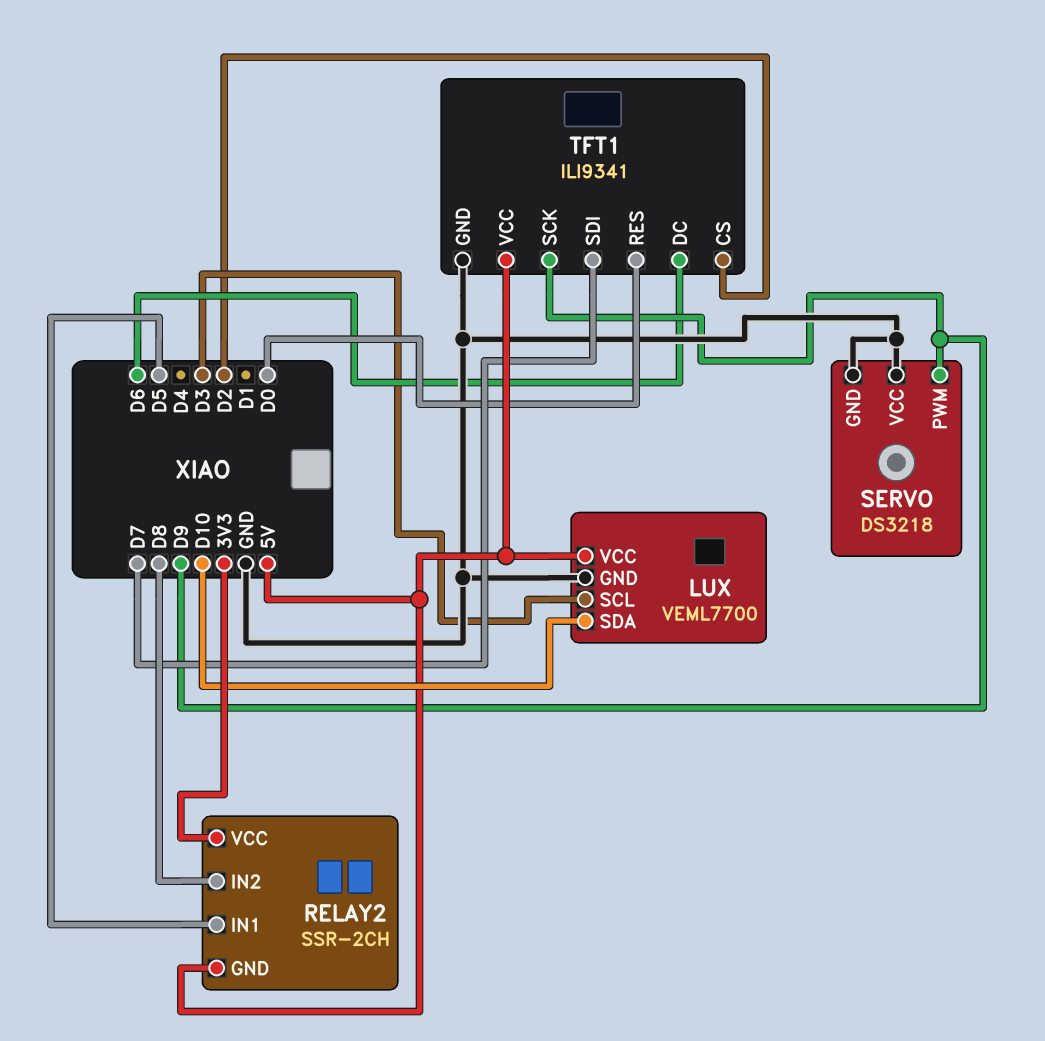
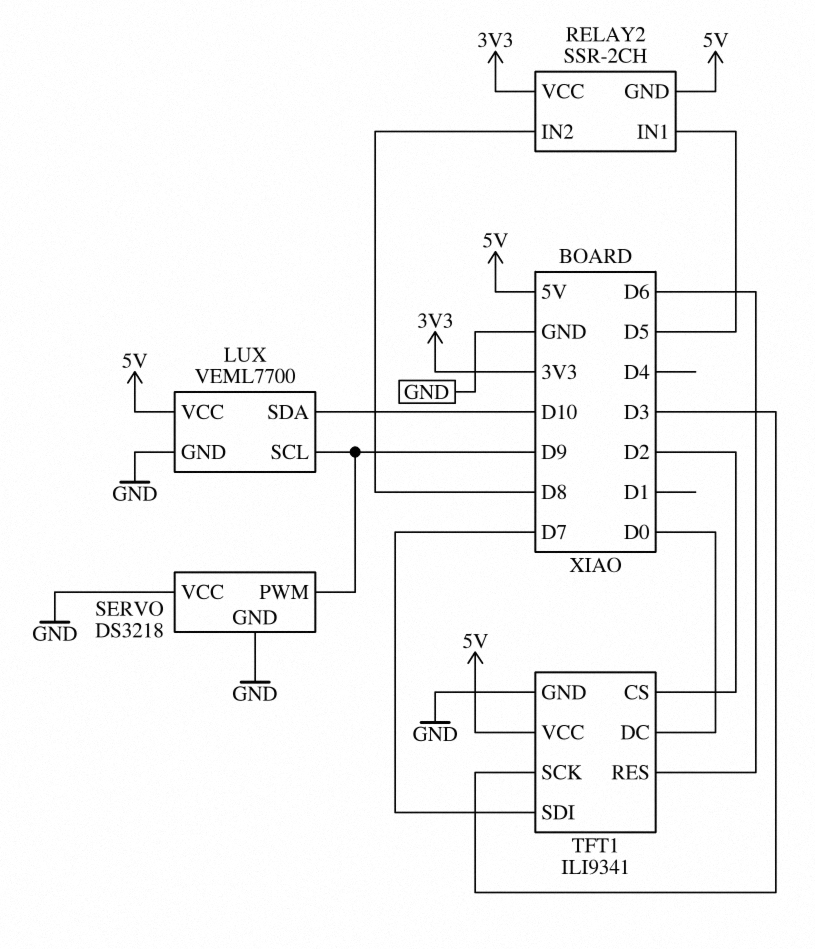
LUX pin SCL: D3 -> D9
TFT1 pin DC: D6 -> D0
TFT1 pin RES: D0 -> D6
TFT1 pin SCK: D9 -> D3

